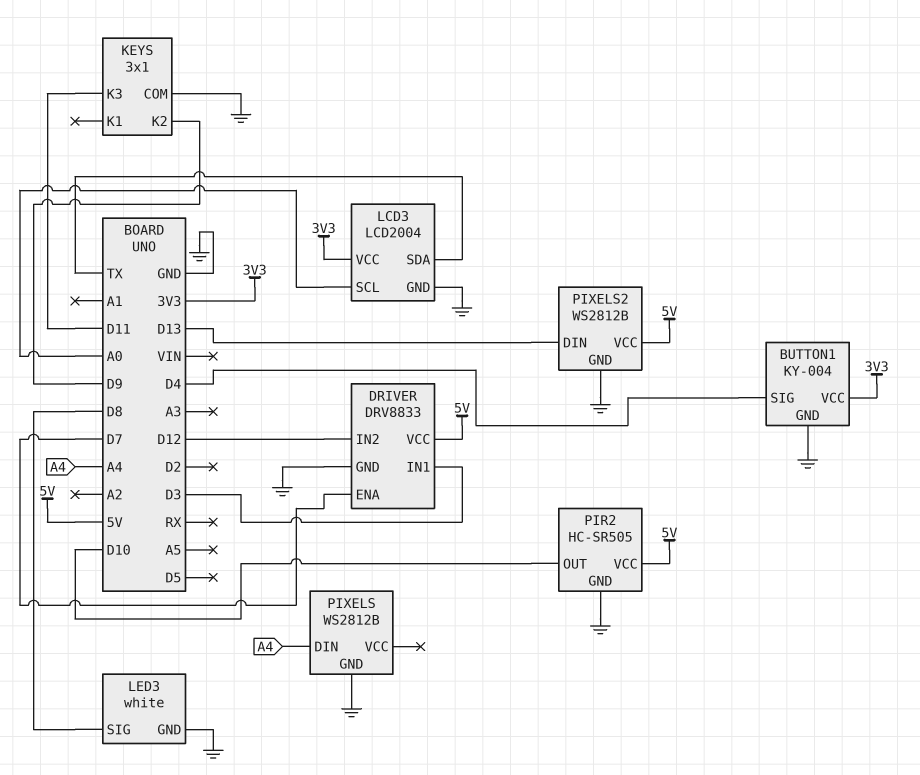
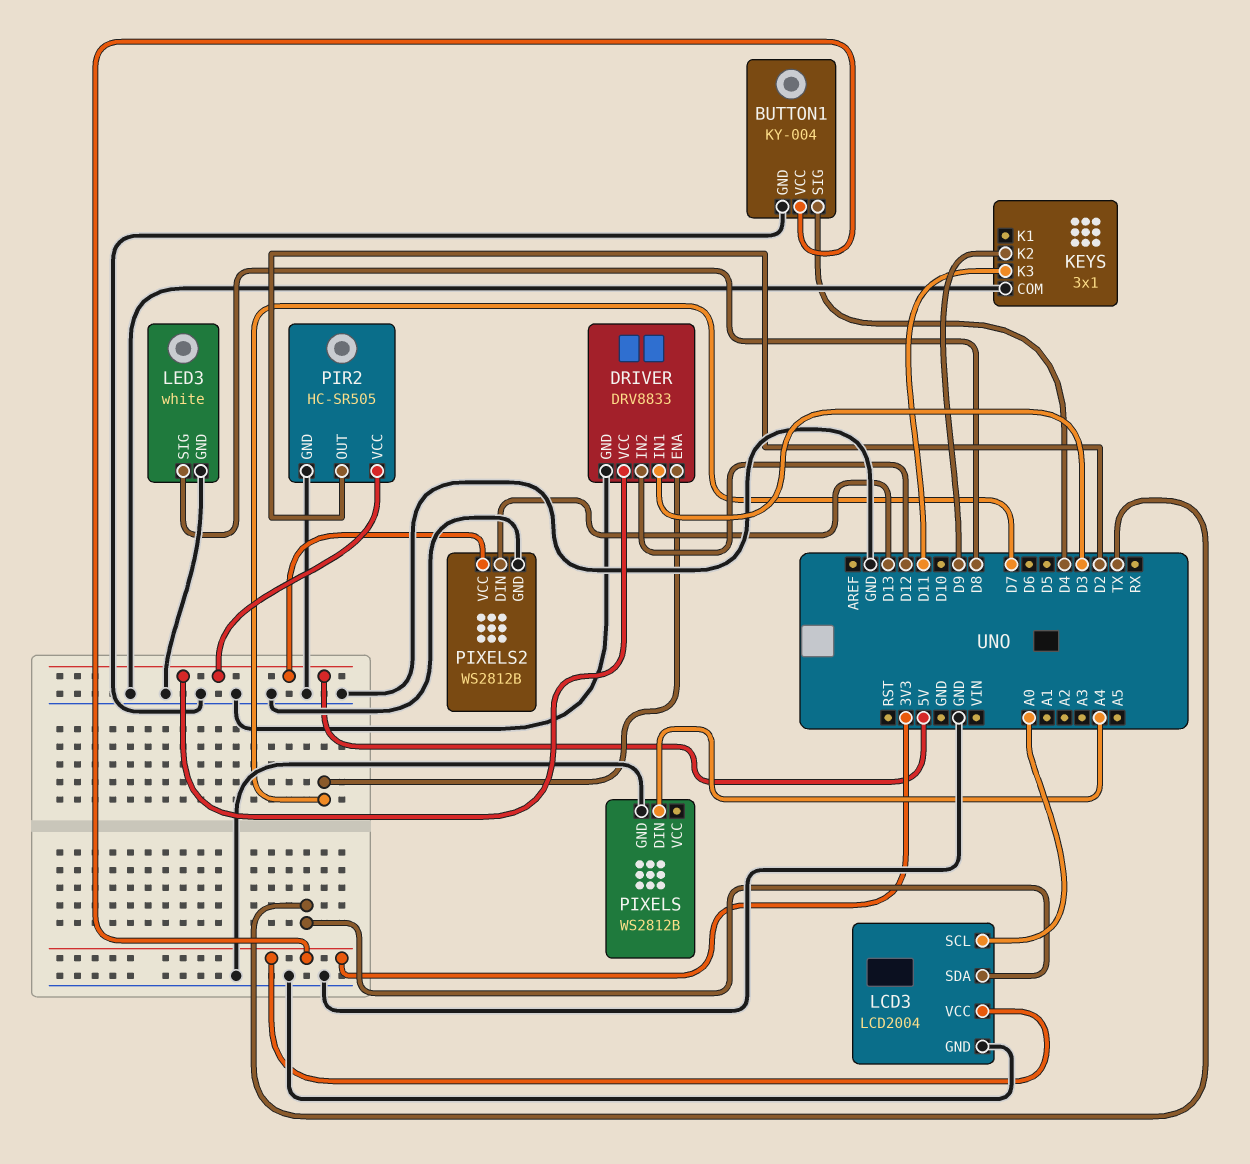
PIR2 pin OUT: D10 -> D2

